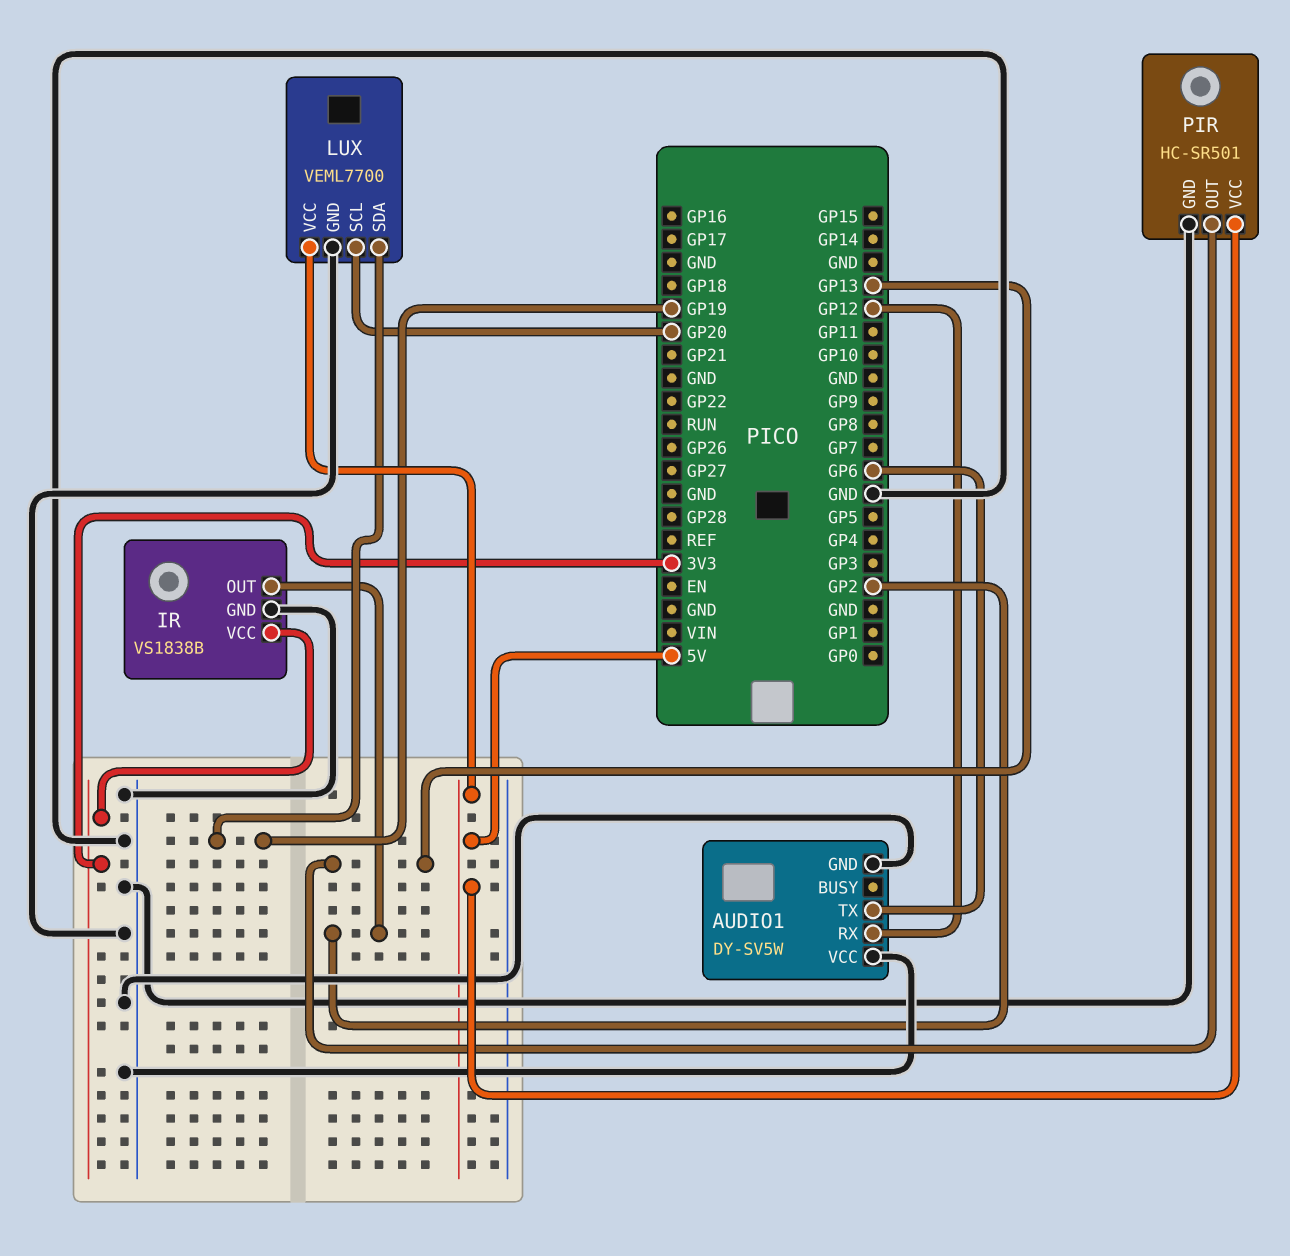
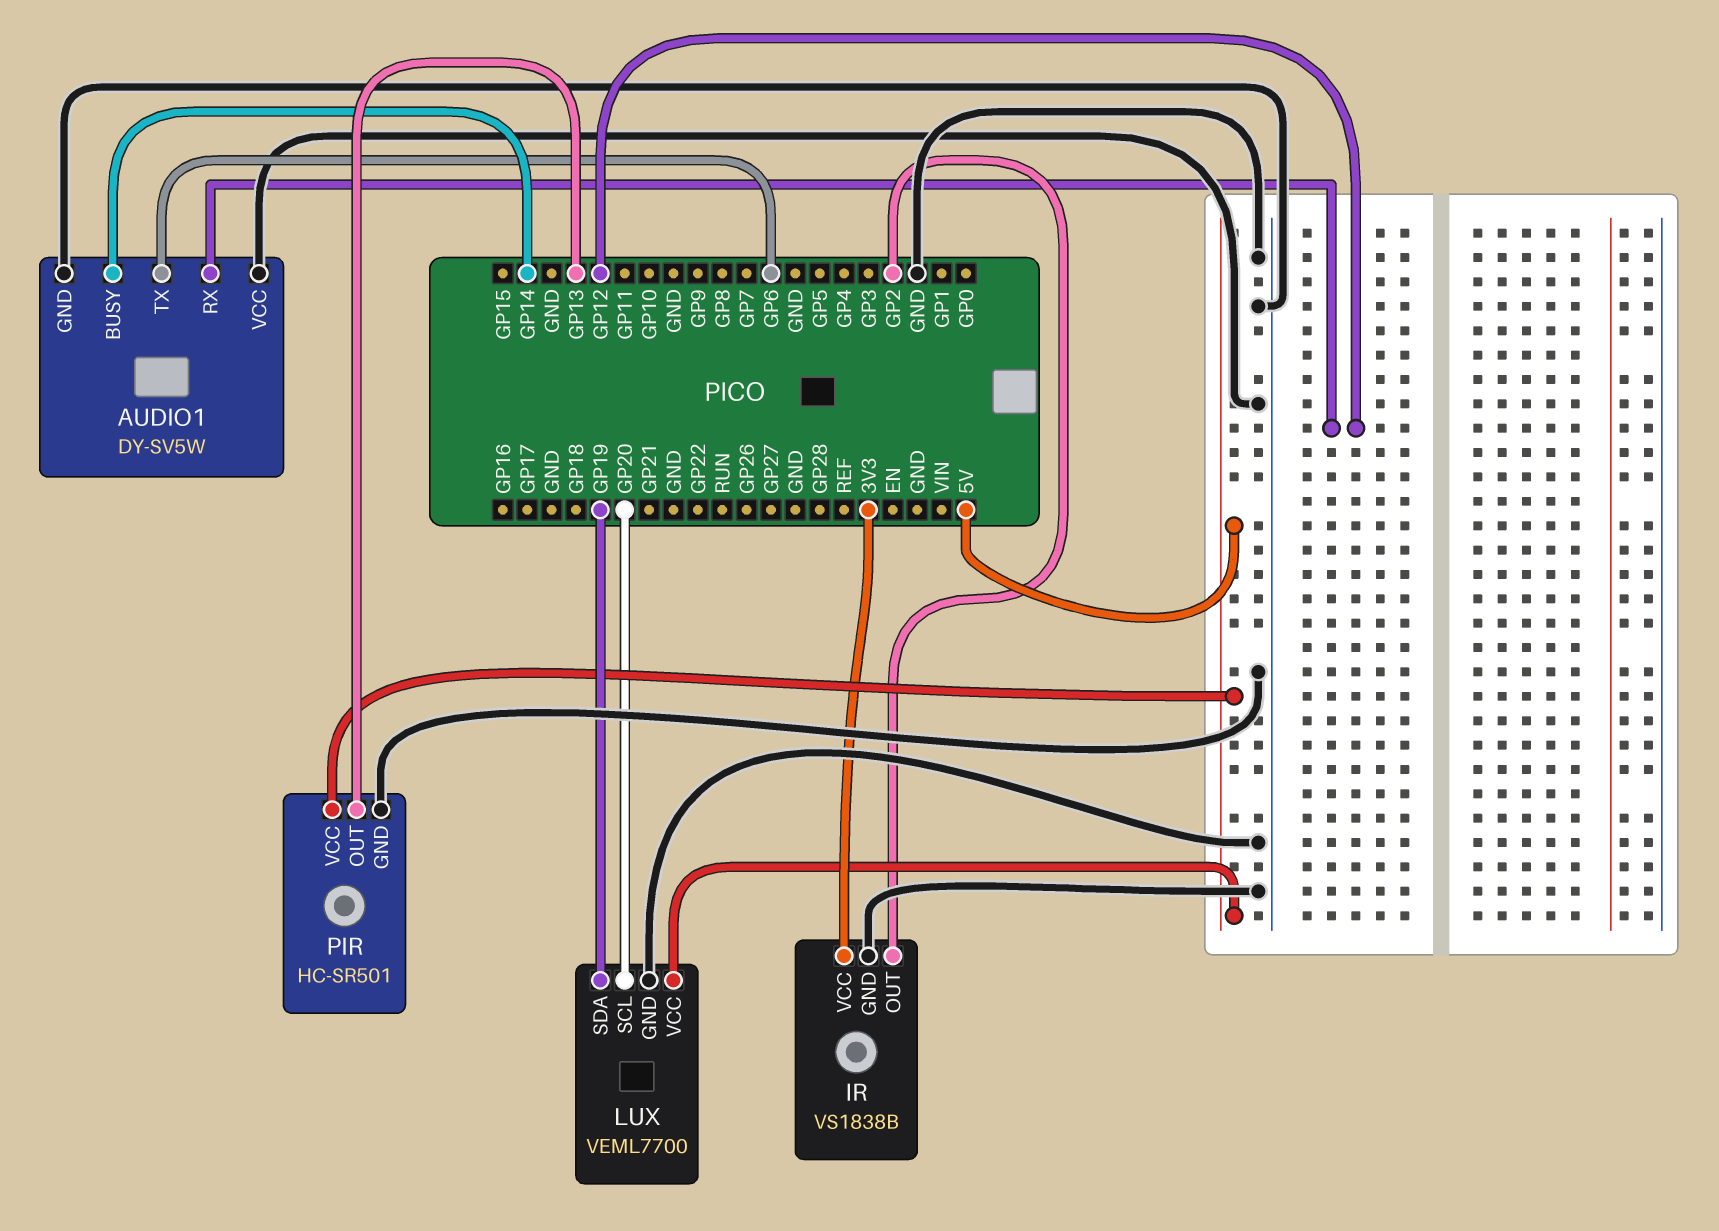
AUDIO1 pin BUSY: none -> GP14

